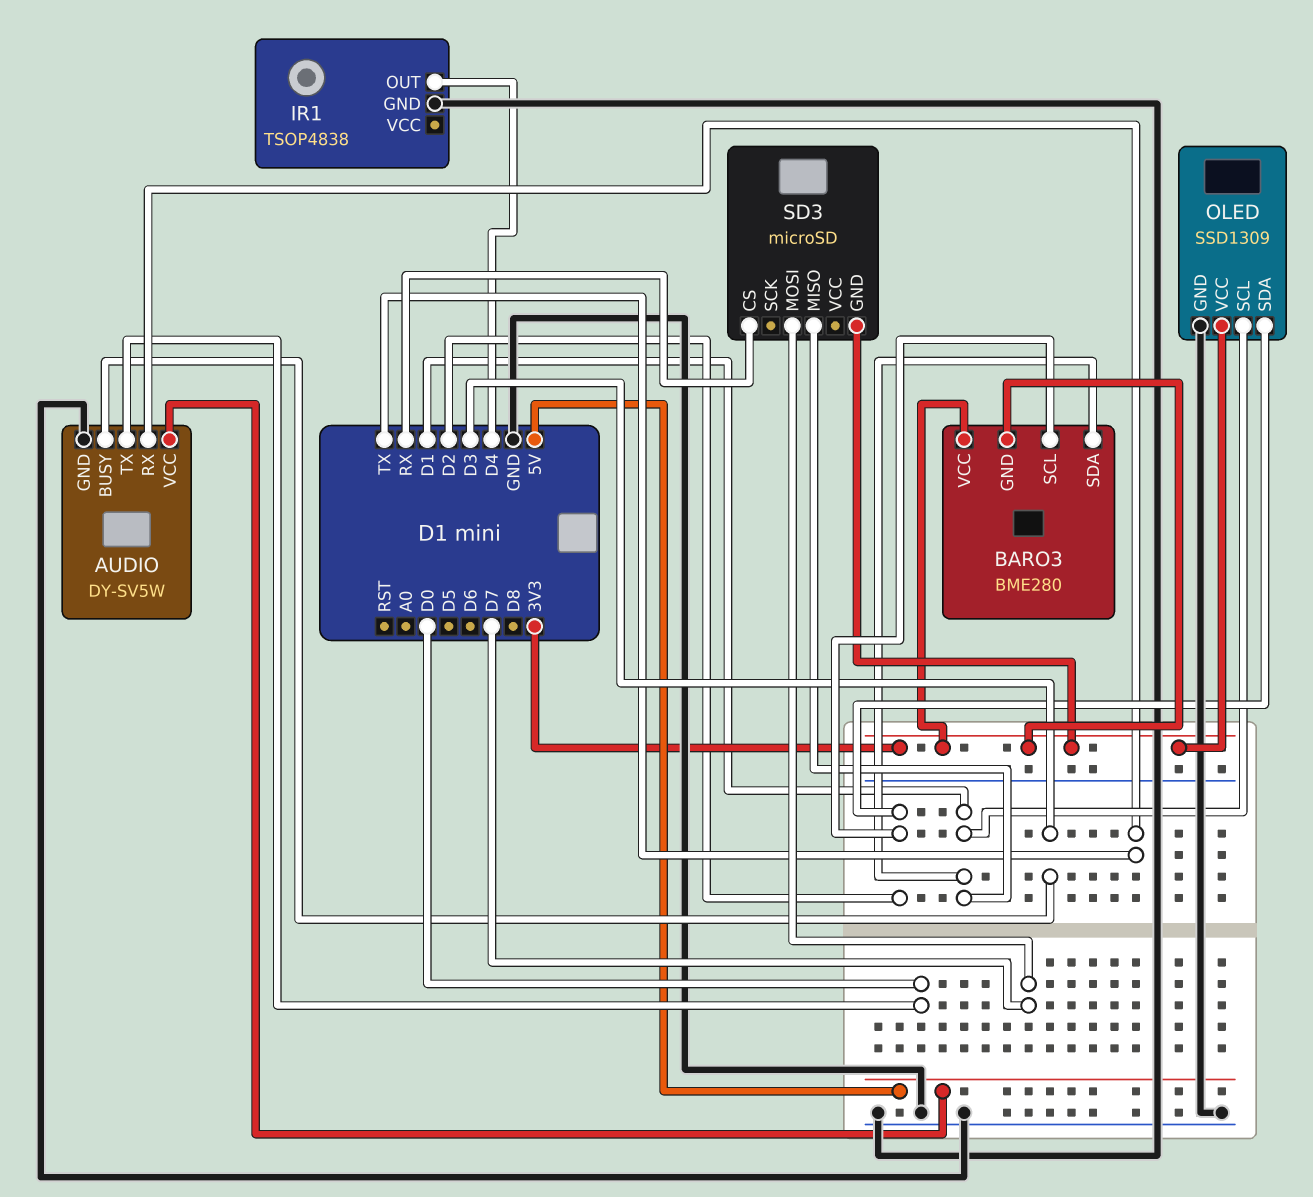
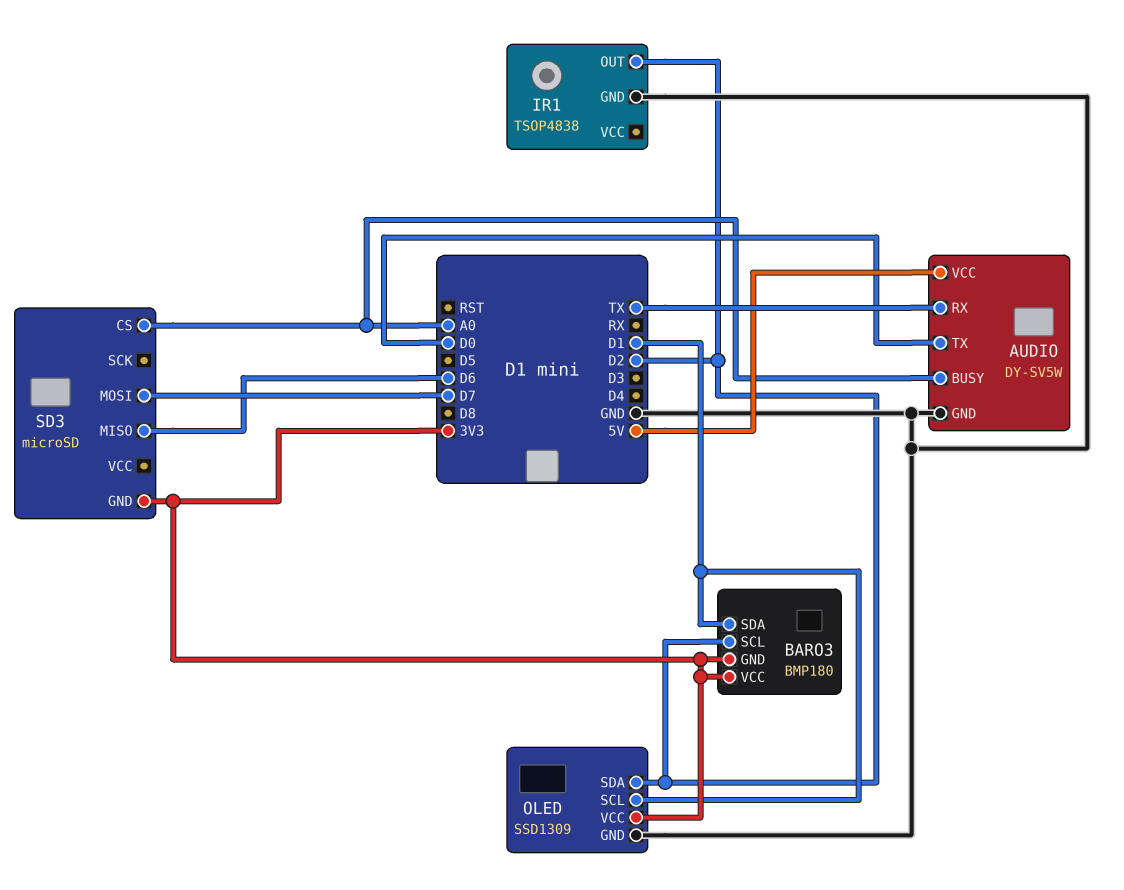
AUDIO pin BUSY: D3 -> A0
BARO3: BME280 -> BMP180
IR1 pin OUT: D4 -> D2
SD3 pin CS: RX -> A0
SD3 pin MISO: D1 -> D6

